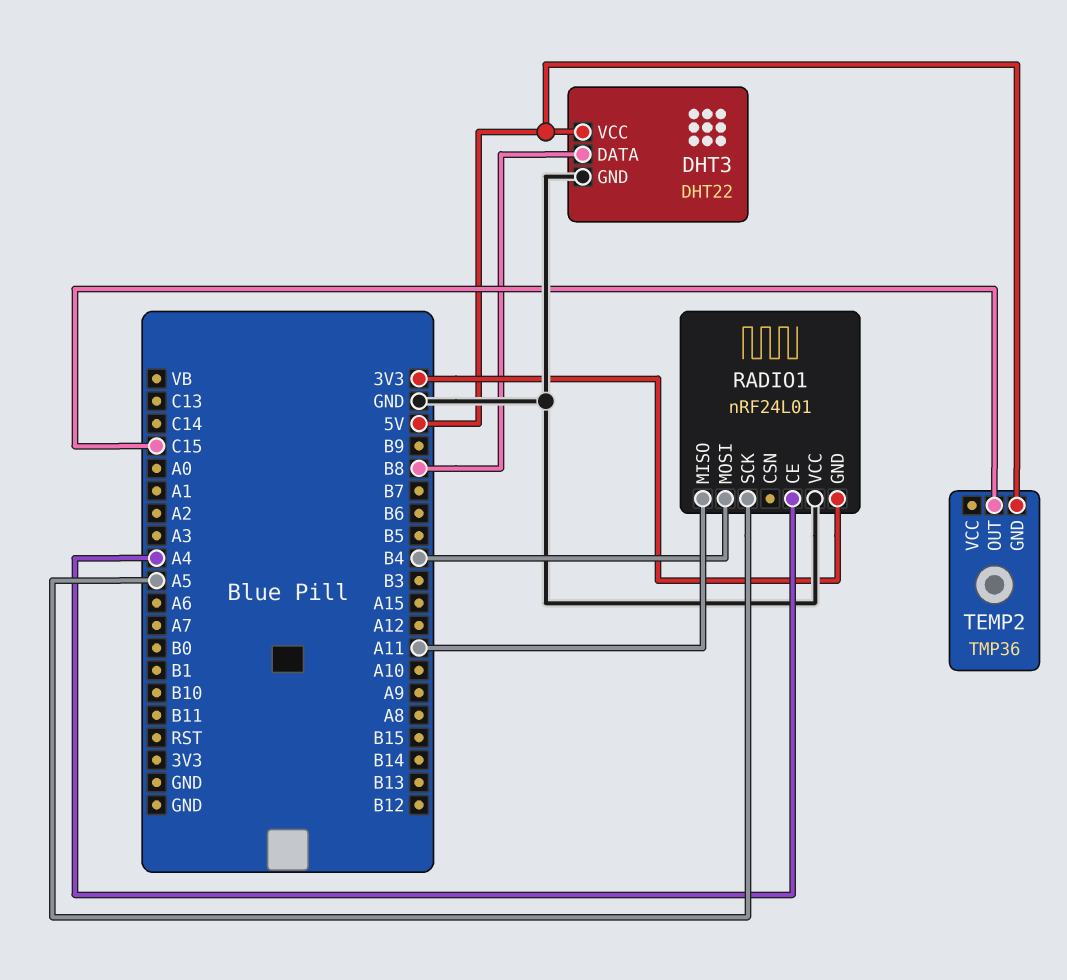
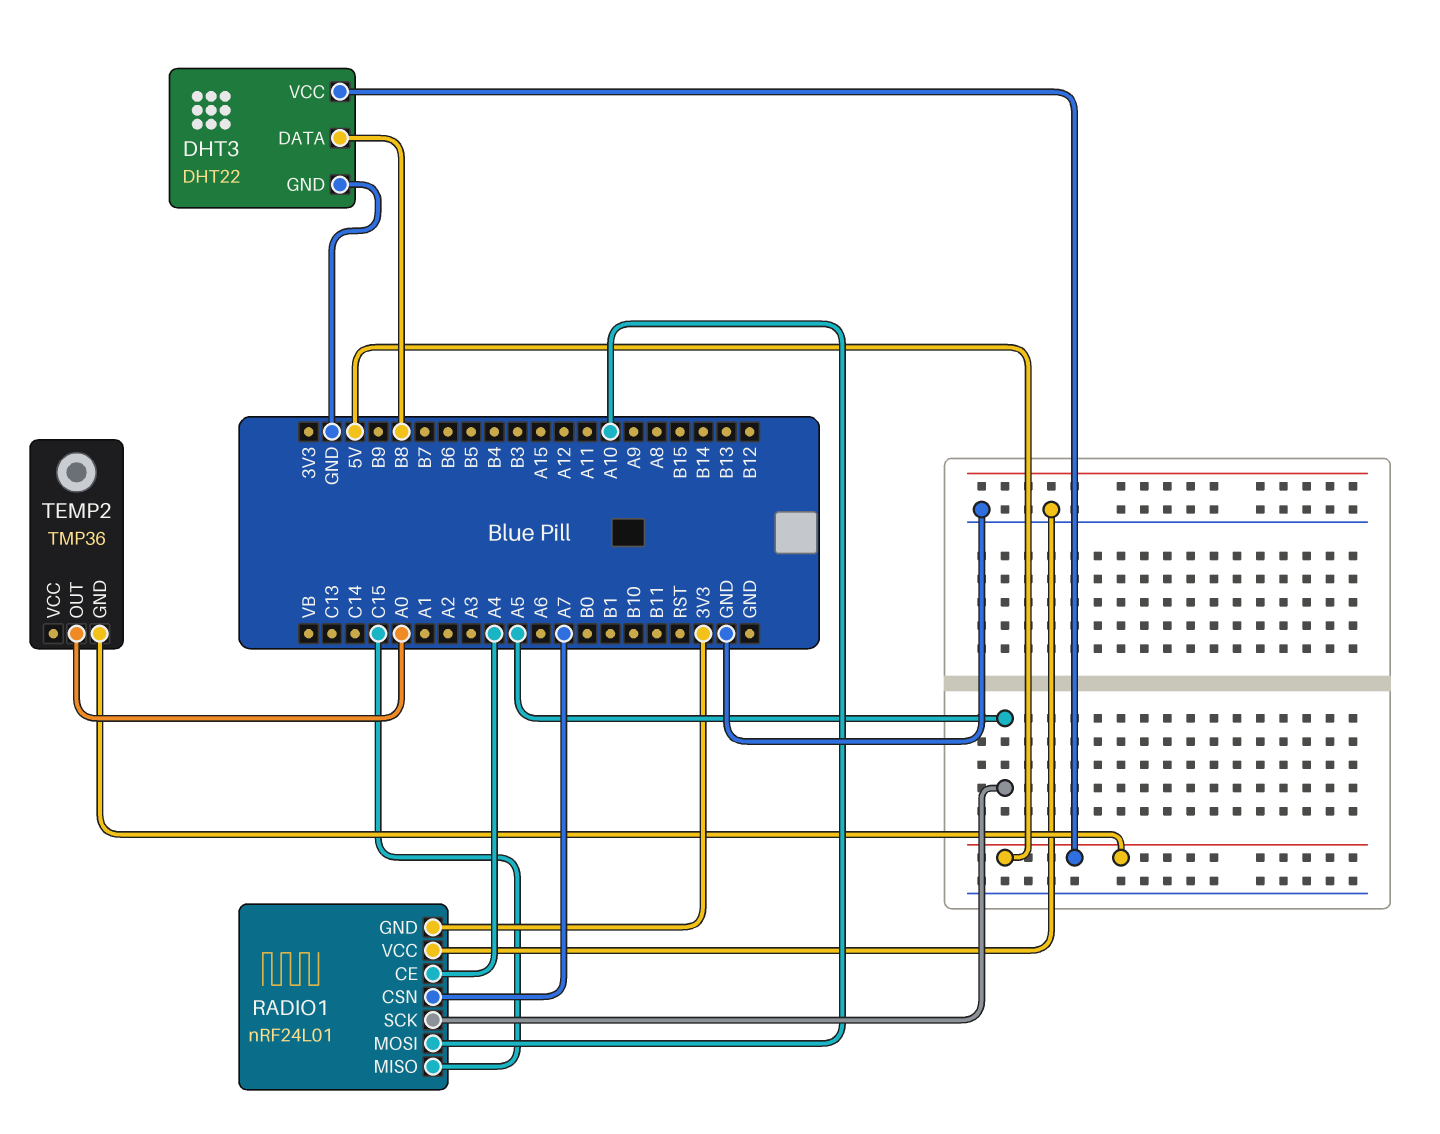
RADIO1 pin CSN: none -> A7
RADIO1 pin MISO: A11 -> C15
RADIO1 pin MOSI: B4 -> A10
TEMP2 pin OUT: C15 -> A0

